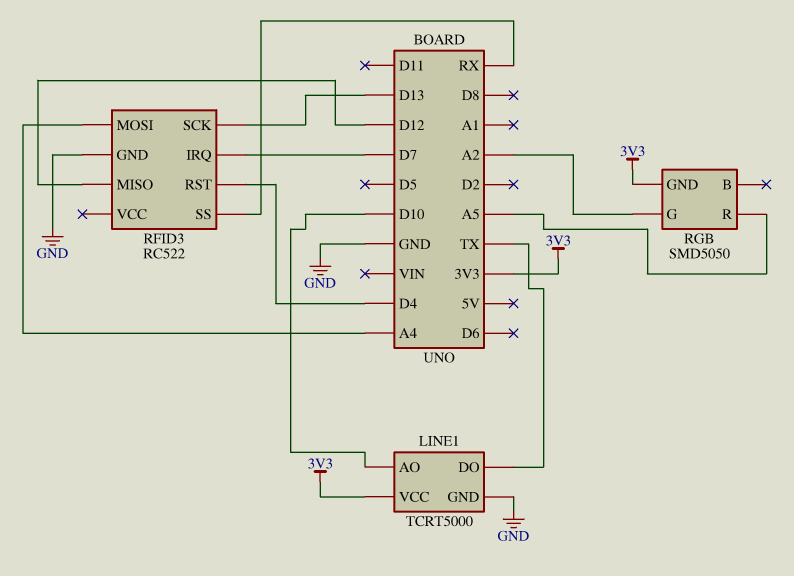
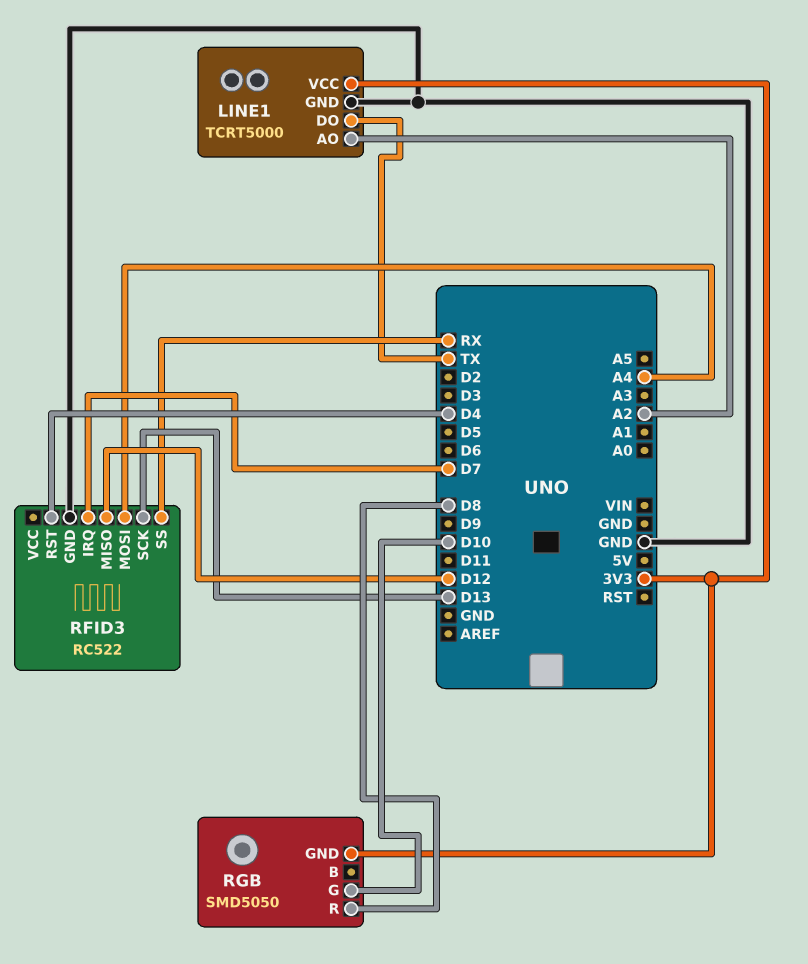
LINE1 pin AO: D10 -> A2
RGB pin G: A2 -> D10
RGB pin R: A5 -> D8

